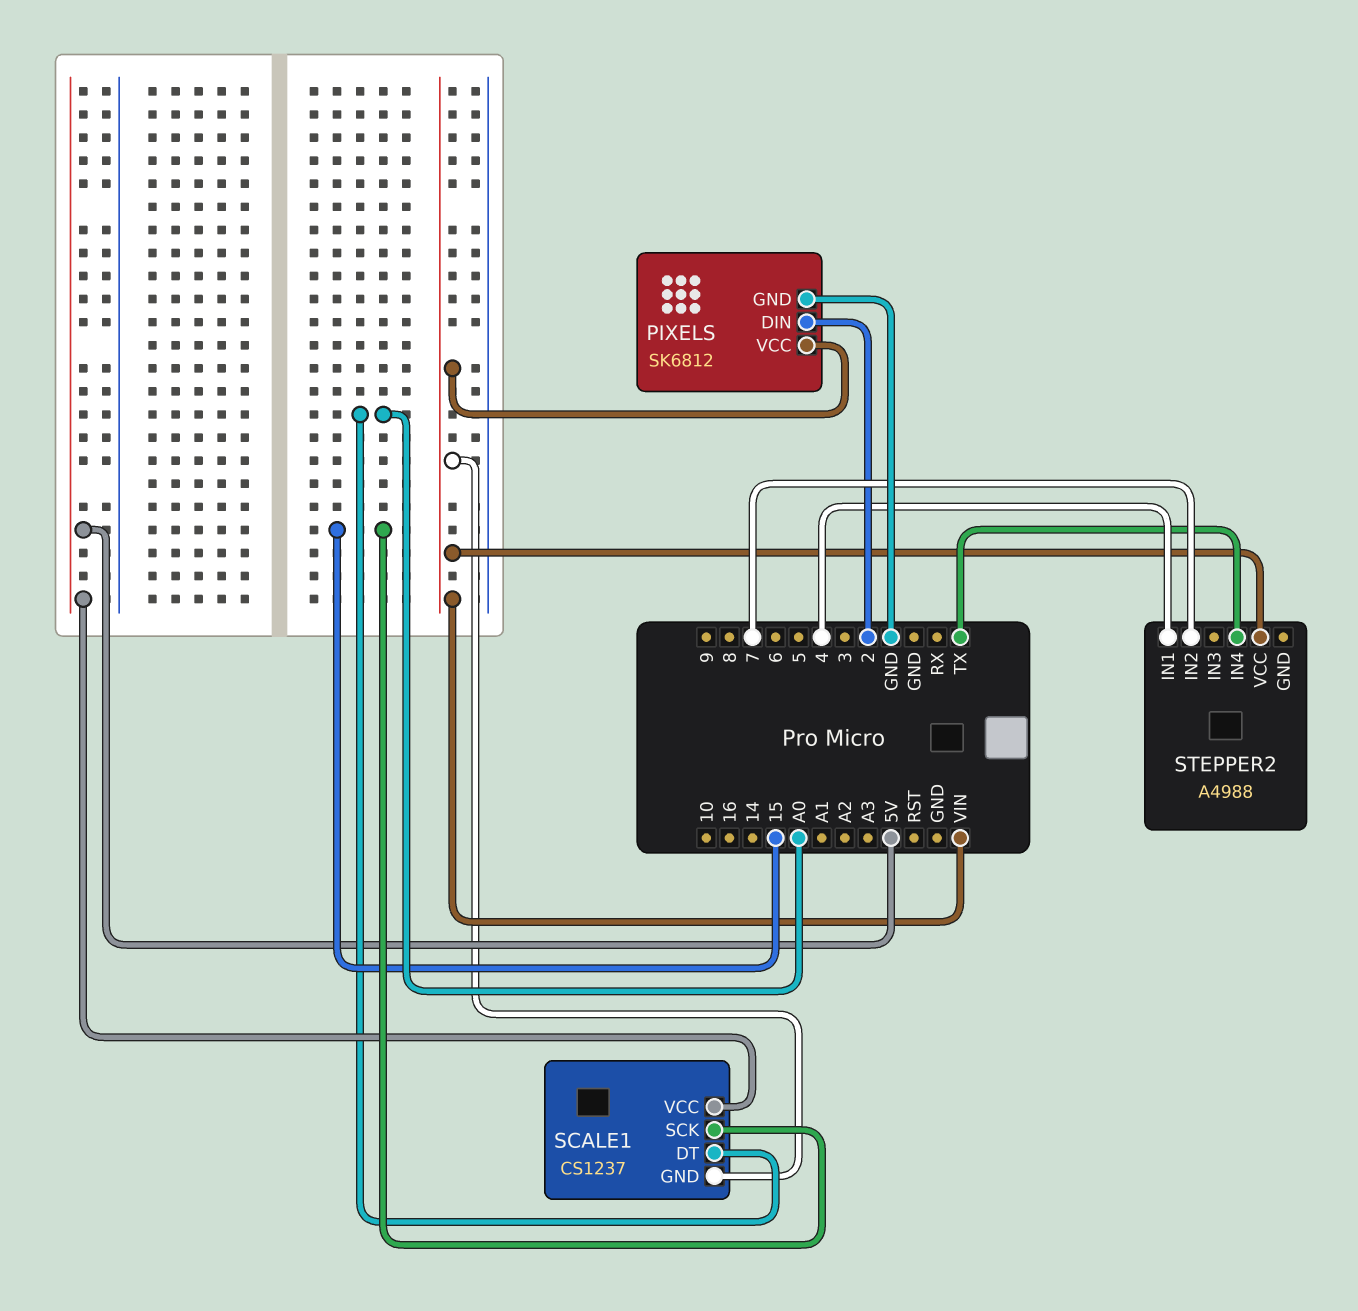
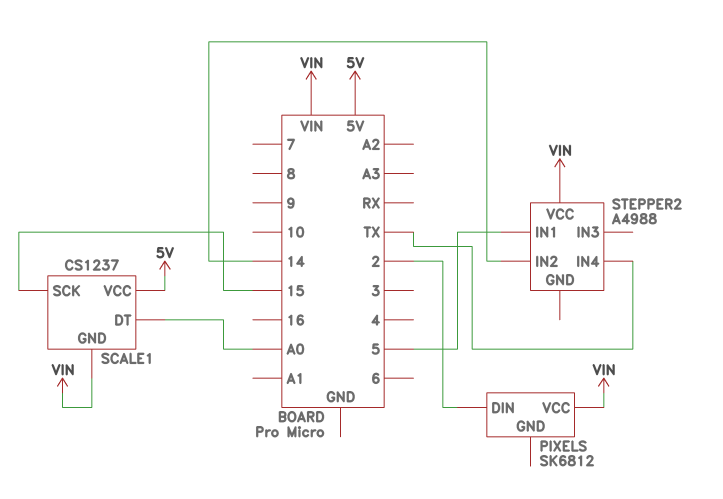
PIXELS pin GND: GND -> none
STEPPER2 pin IN1: 4 -> 5
STEPPER2 pin IN2: 7 -> 14

